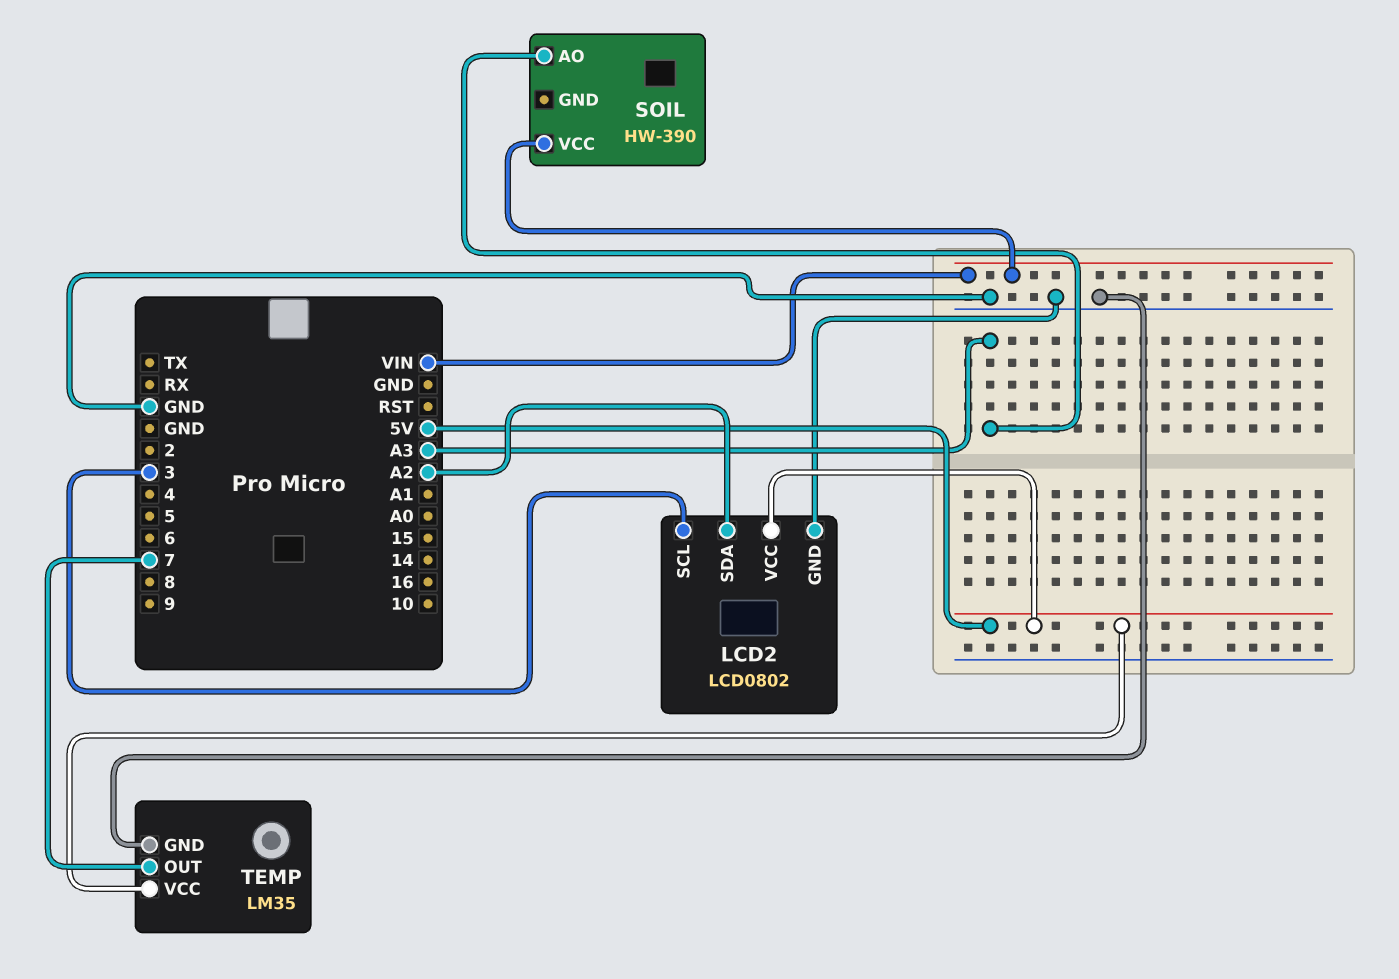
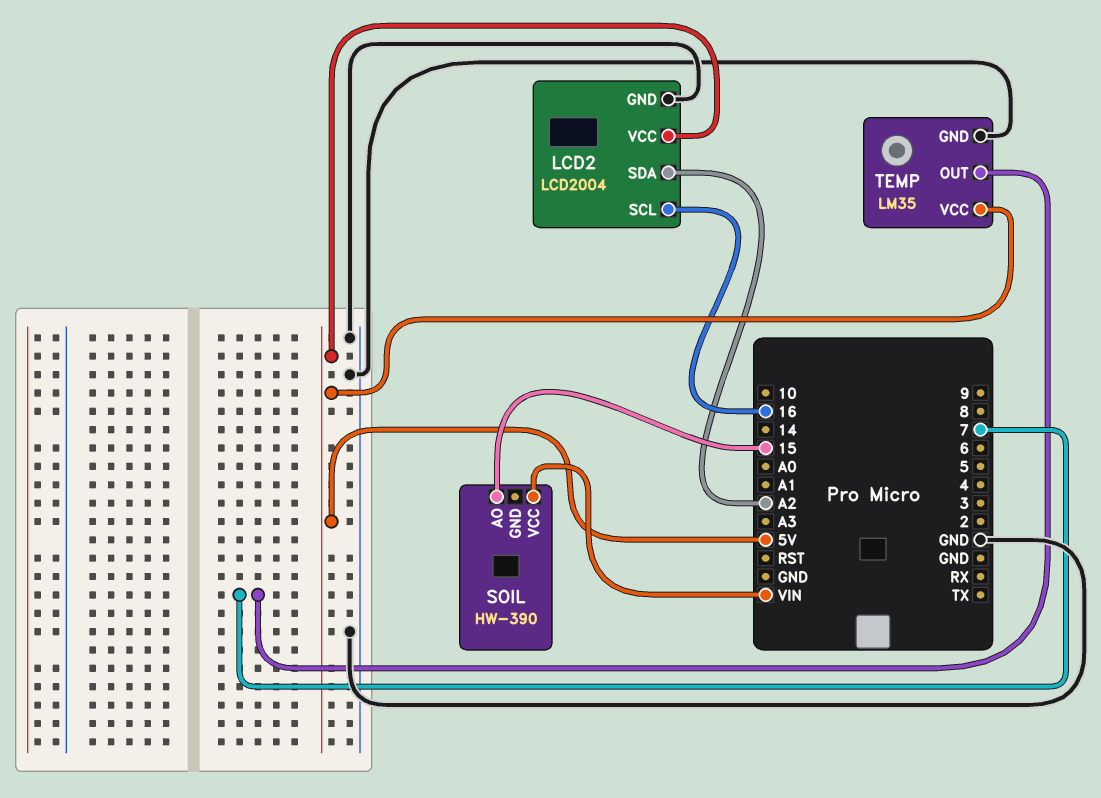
LCD2: LCD0802 -> LCD2004
LCD2 pin SCL: 3 -> 16
SOIL pin AO: A3 -> 15

